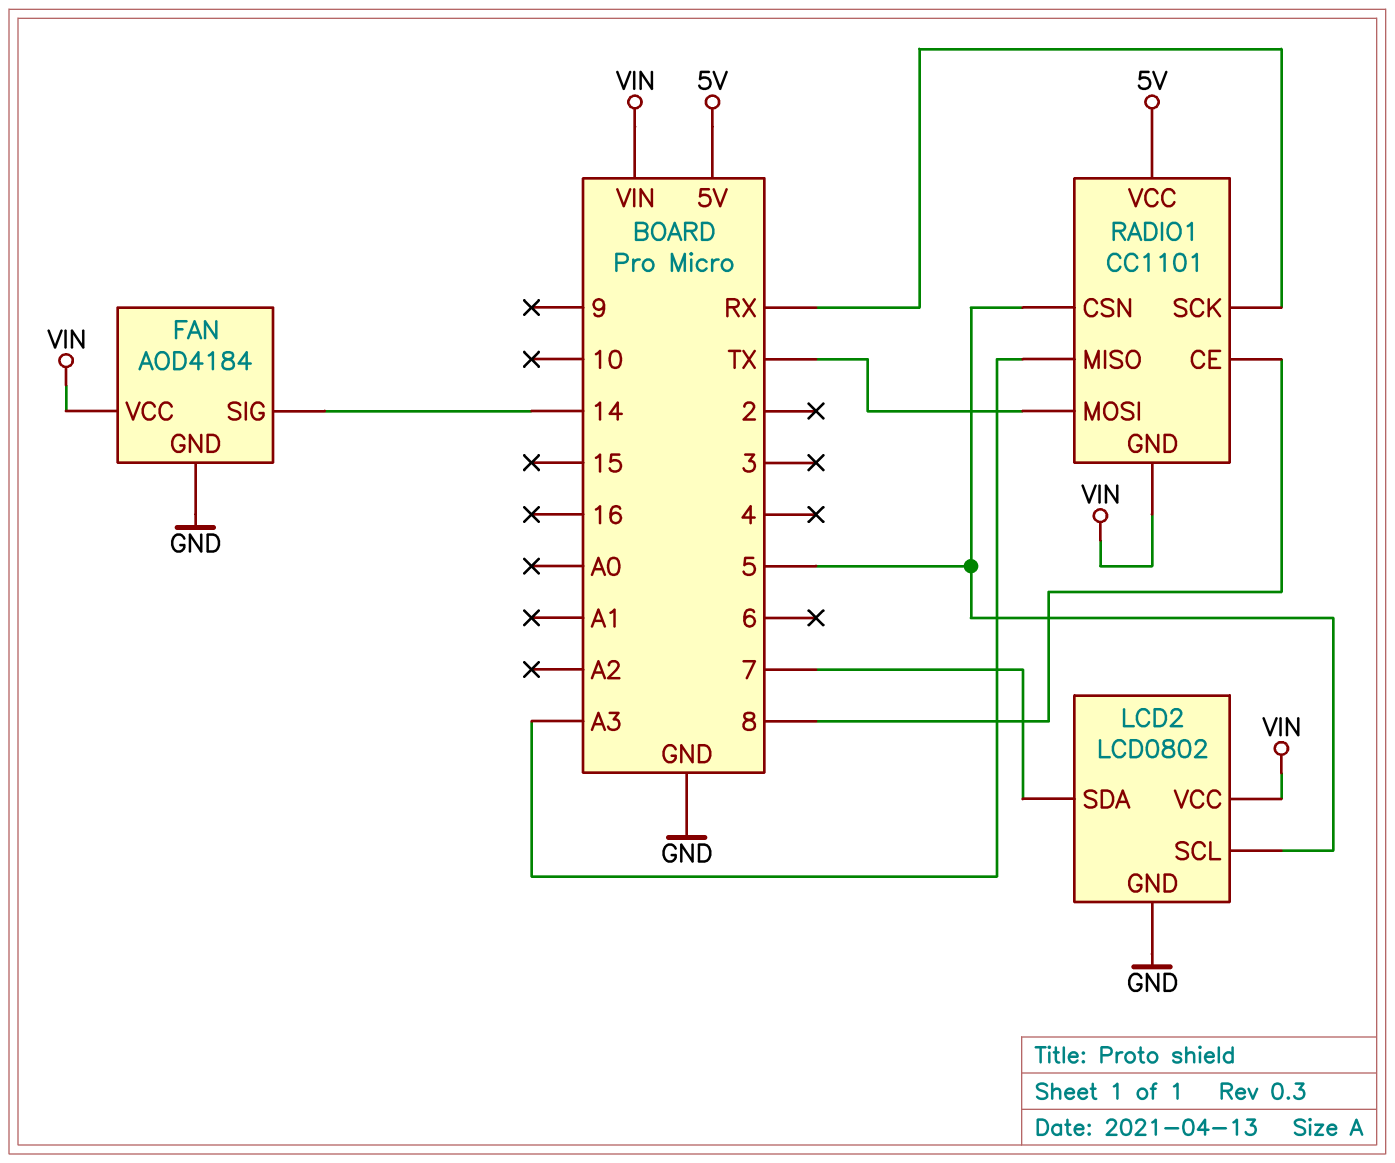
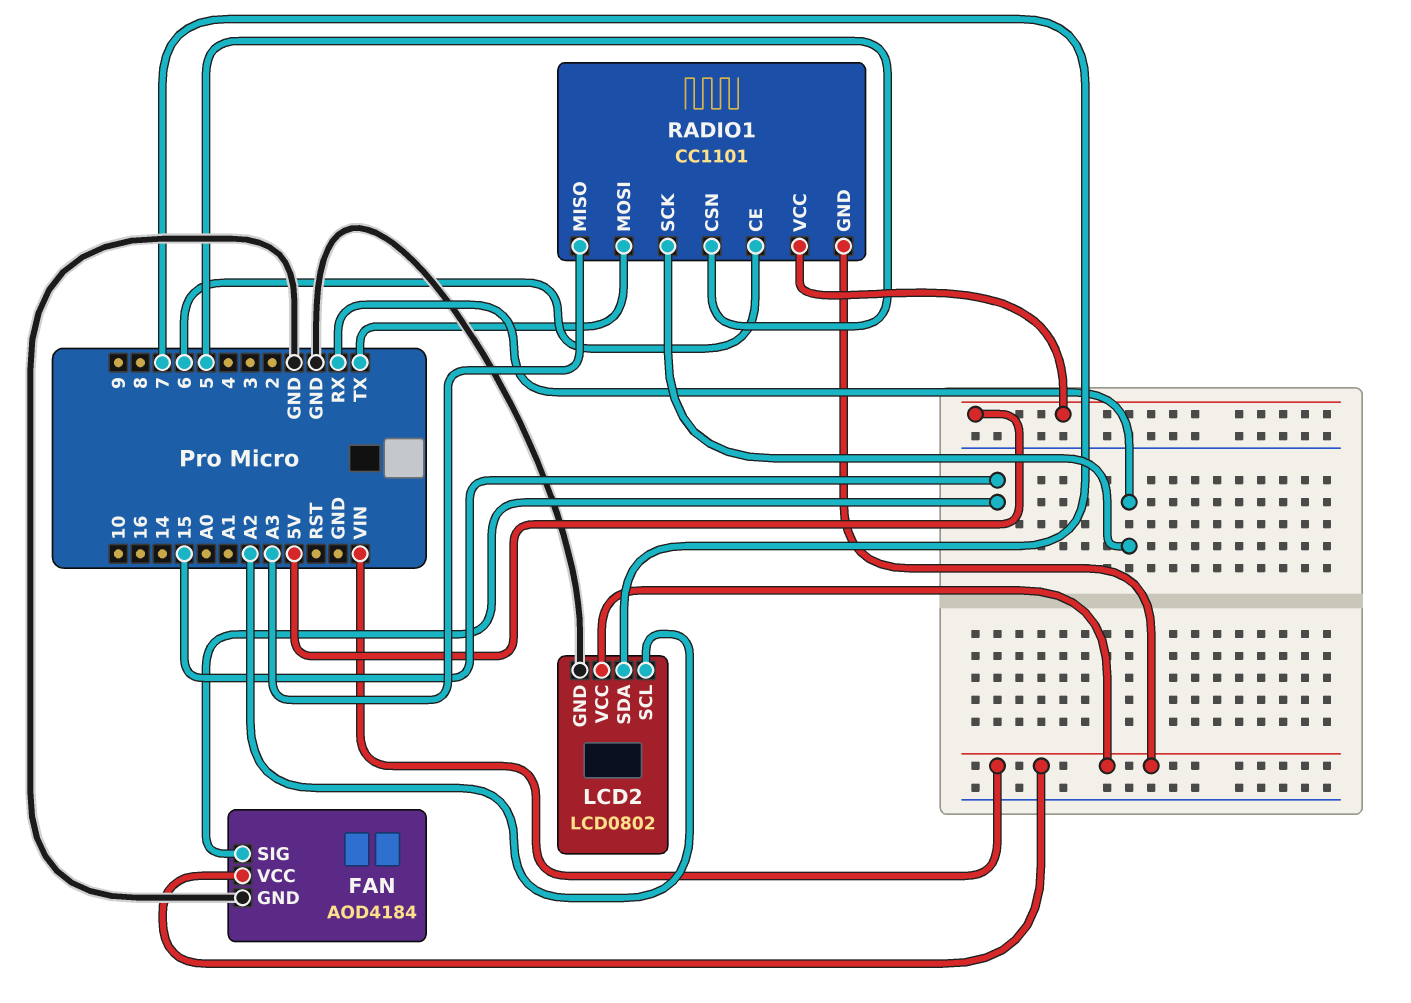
FAN pin SIG: 14 -> 15
LCD2 pin SCL: 5 -> A2
RADIO1 pin CE: 8 -> 6

